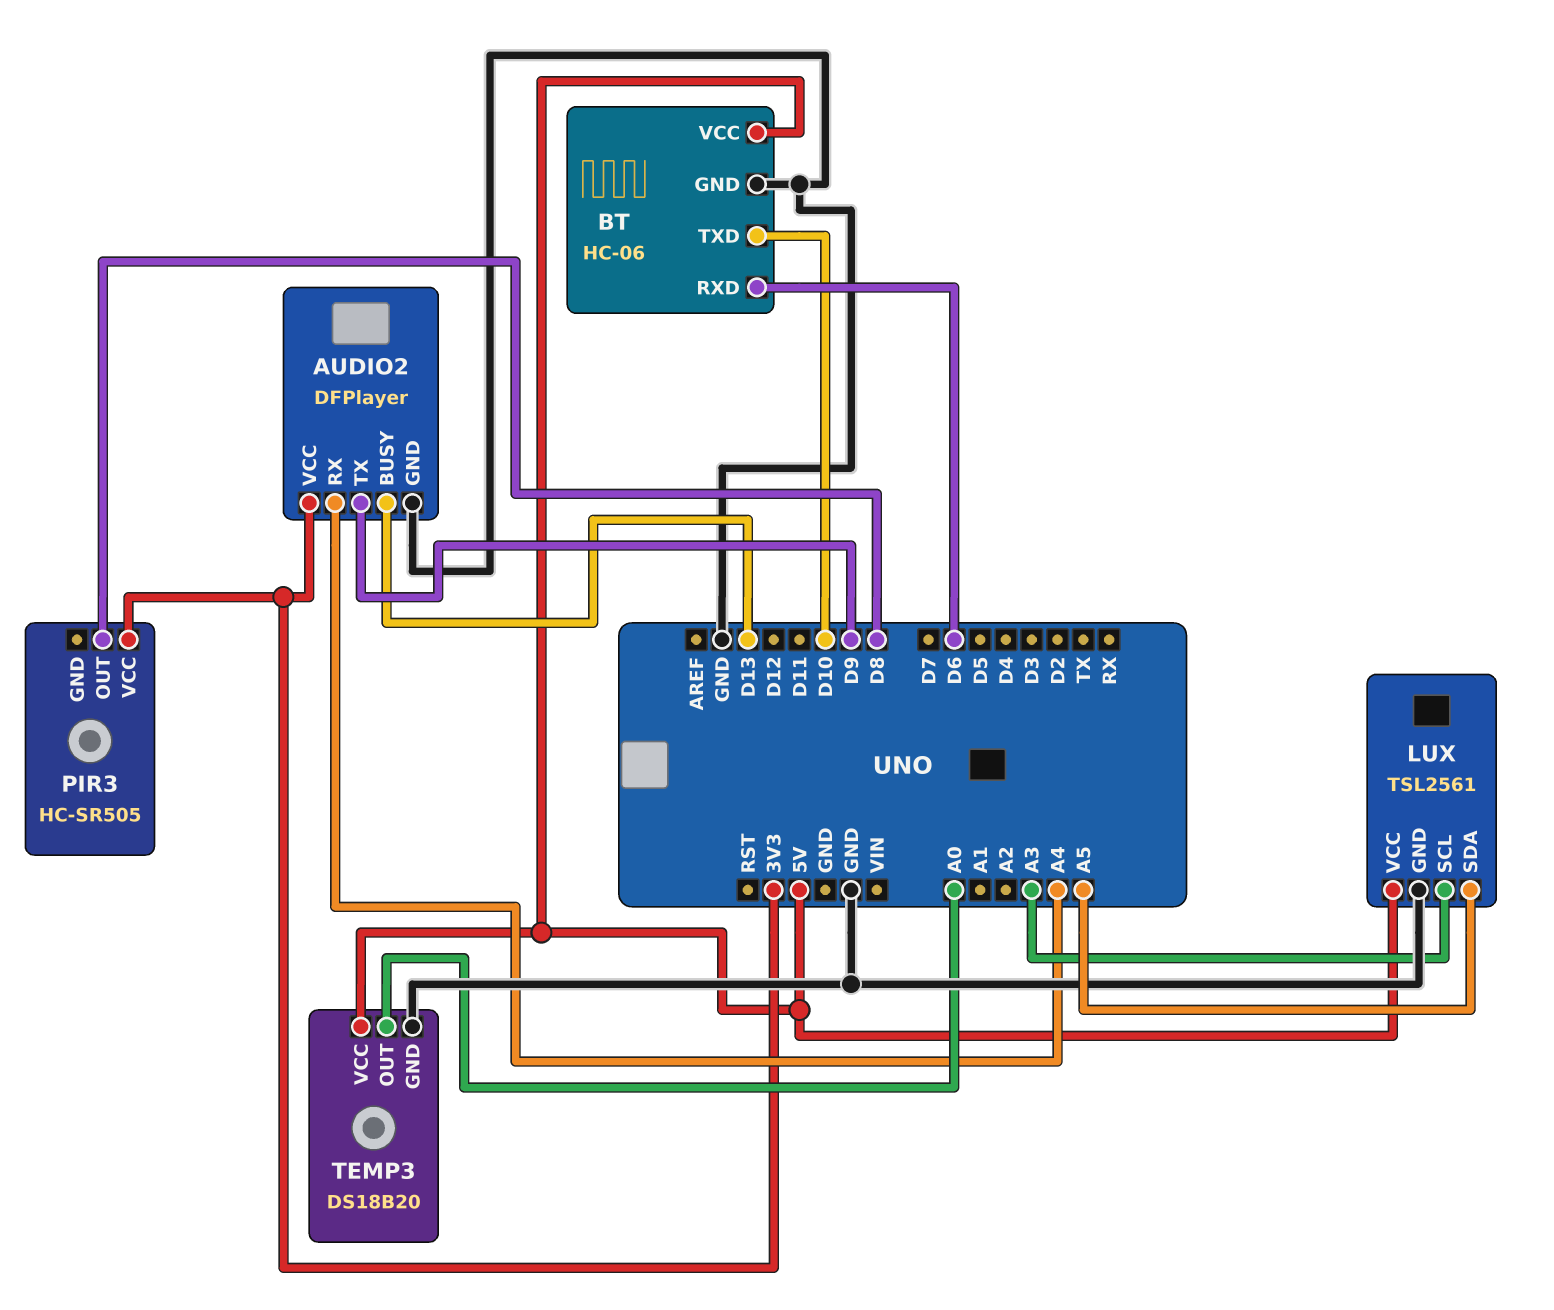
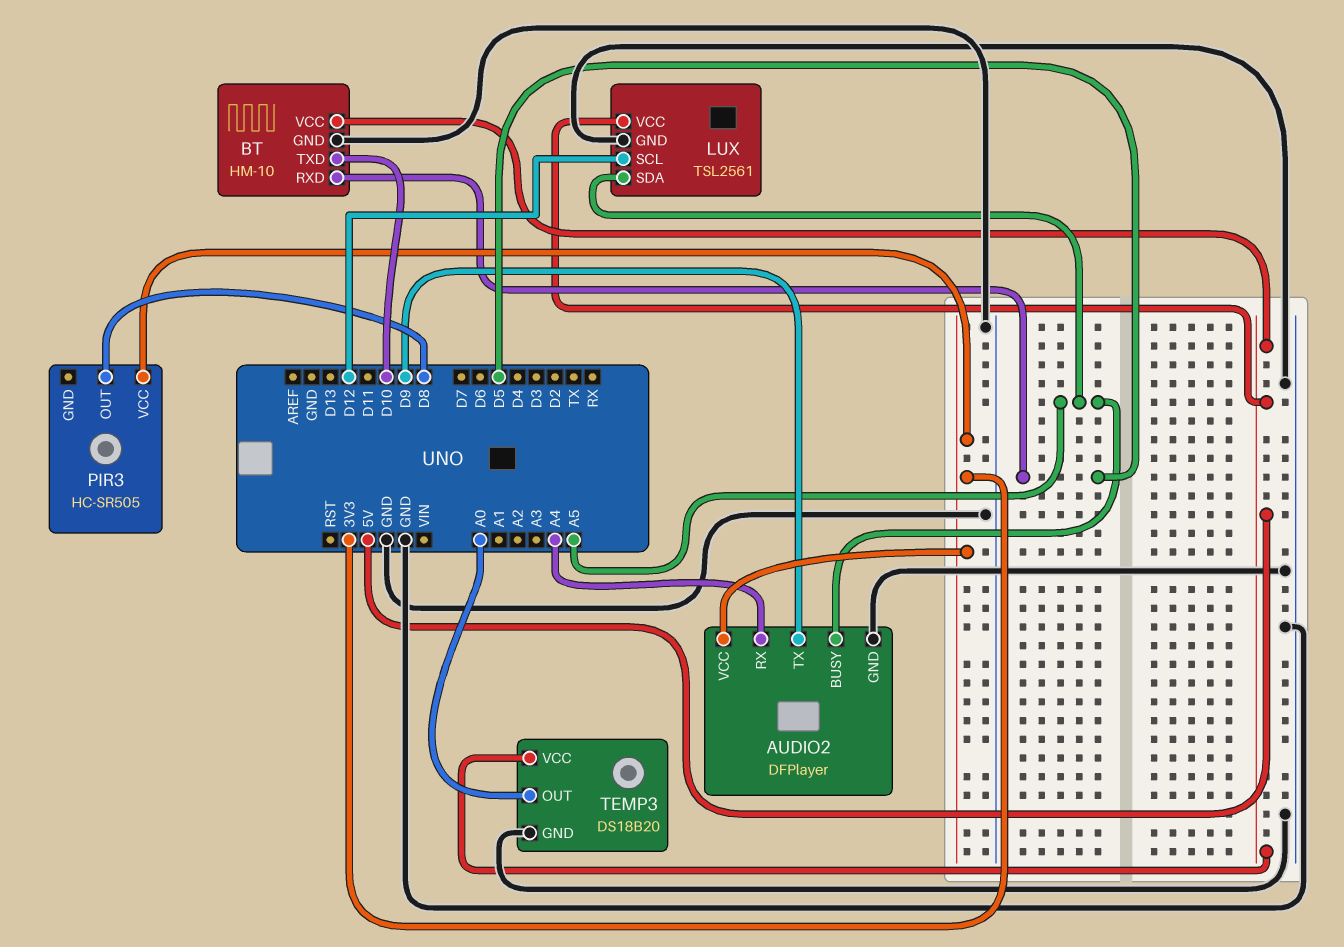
AUDIO2 pin BUSY: D13 -> A5
BT: HC-06 -> HM-10
BT pin RXD: D6 -> D5
LUX pin SCL: A3 -> D12

